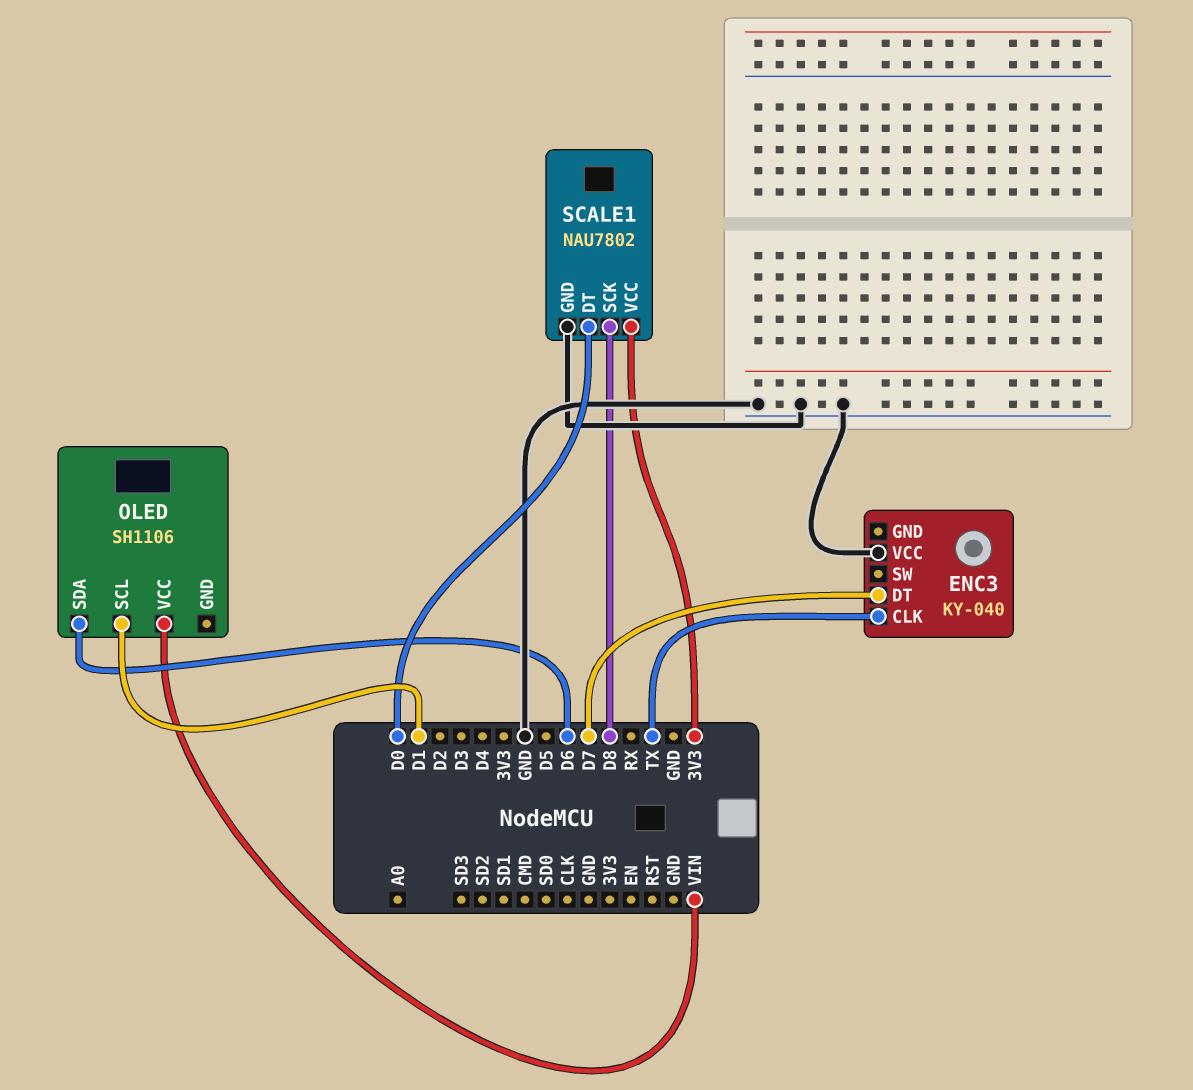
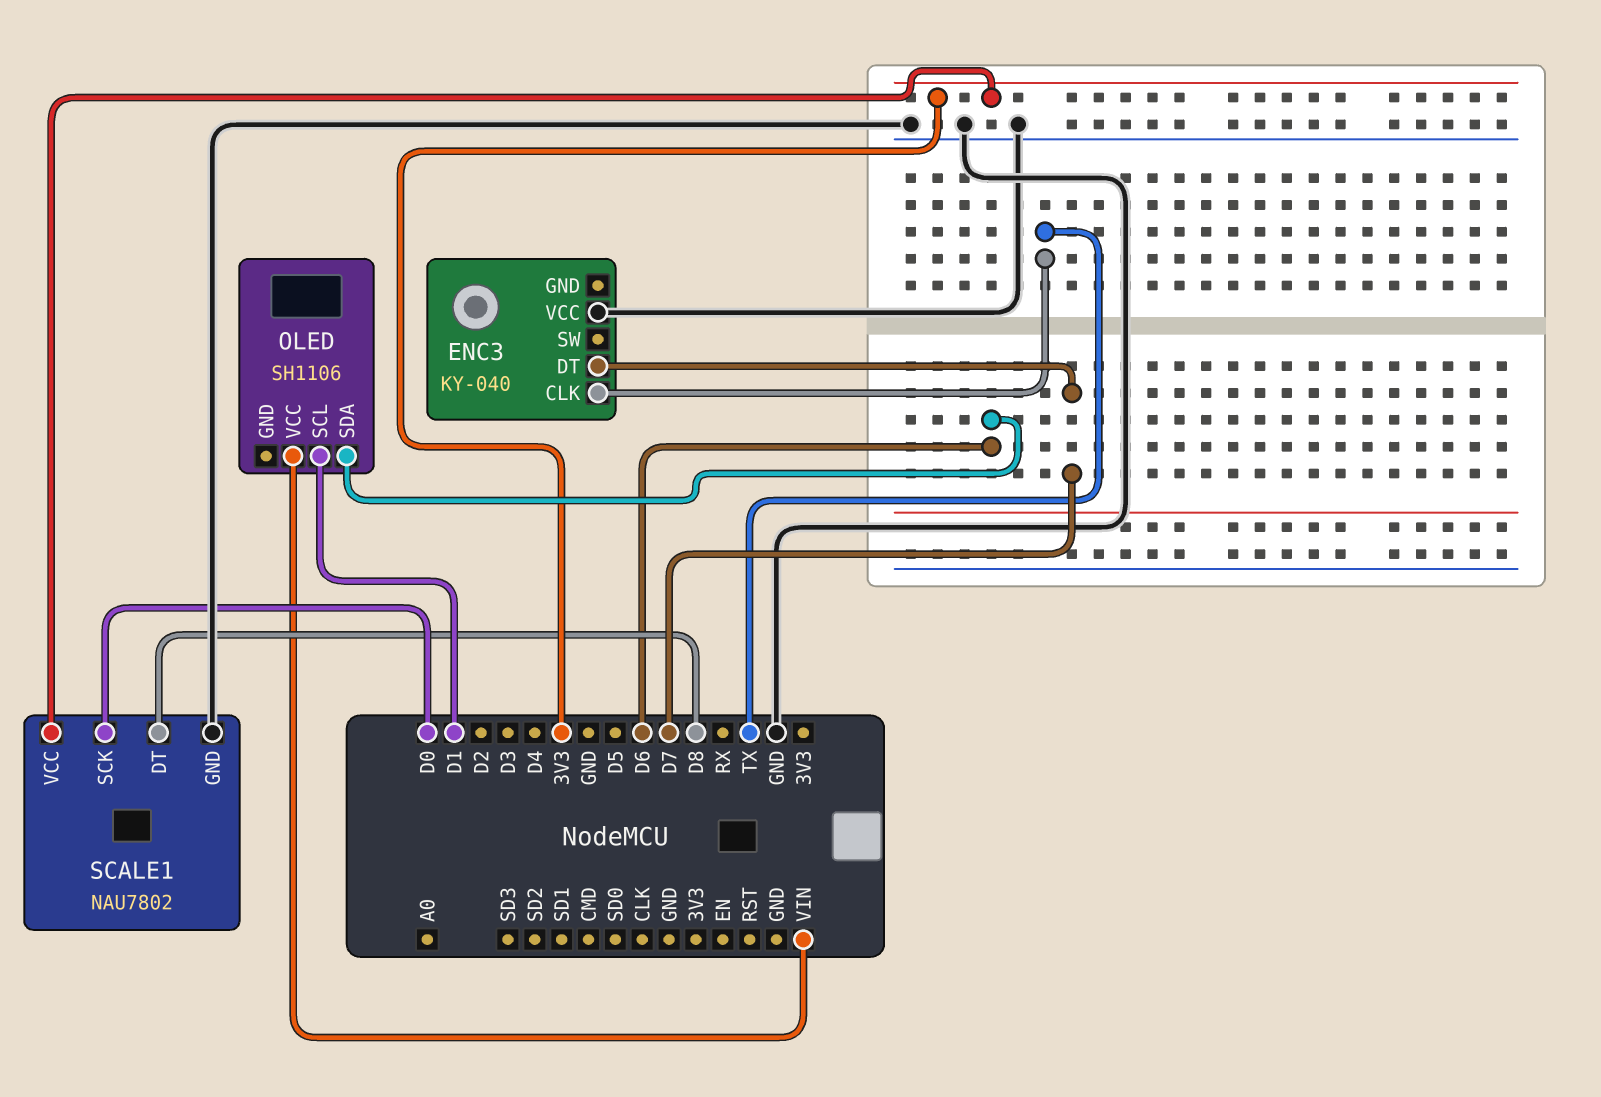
SCALE1 pin DT: D0 -> D8
SCALE1 pin SCK: D8 -> D0

